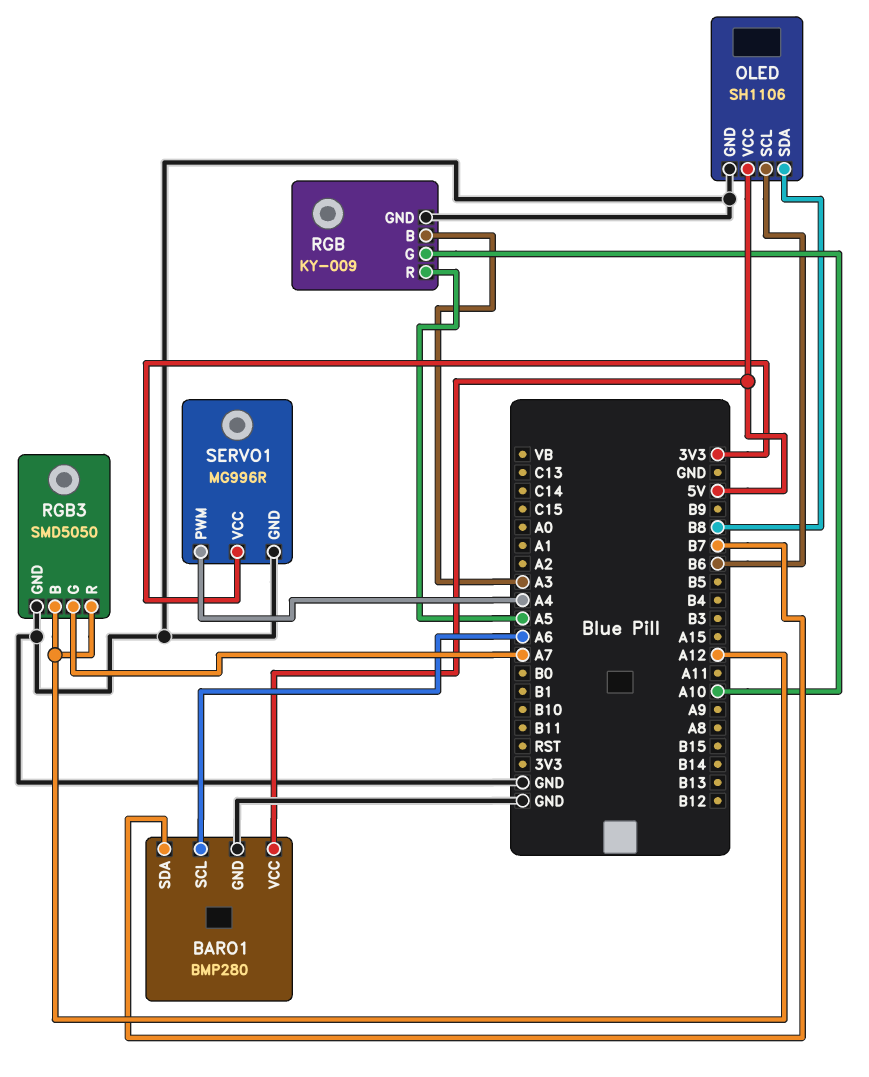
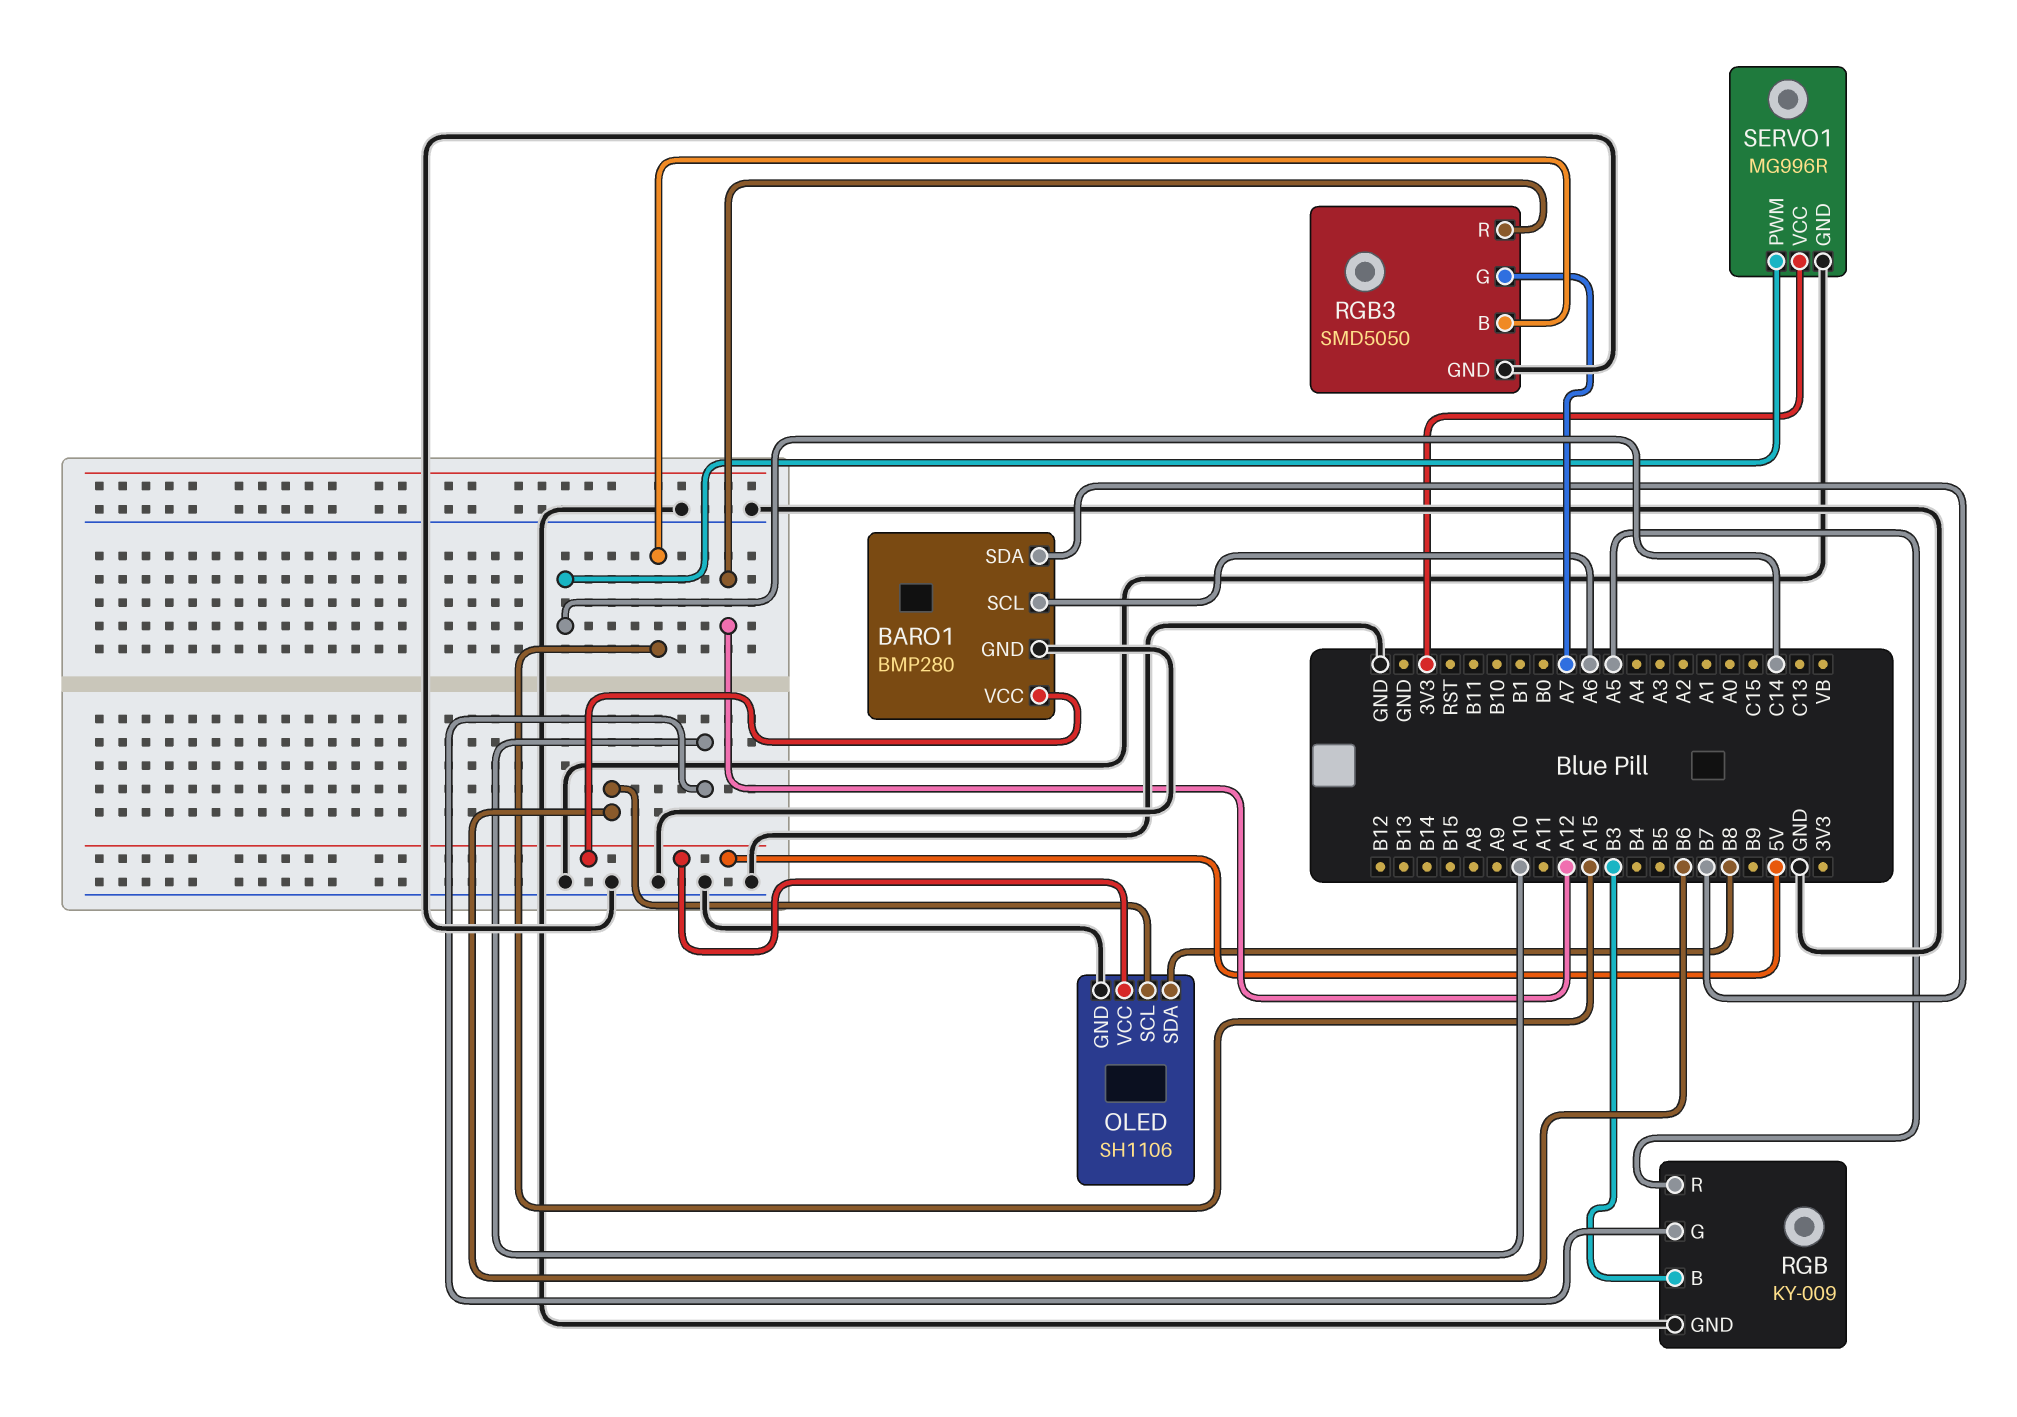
RGB pin B: A3 -> B3
RGB3 pin B: A12 -> A15
SERVO1 pin PWM: A4 -> C14

